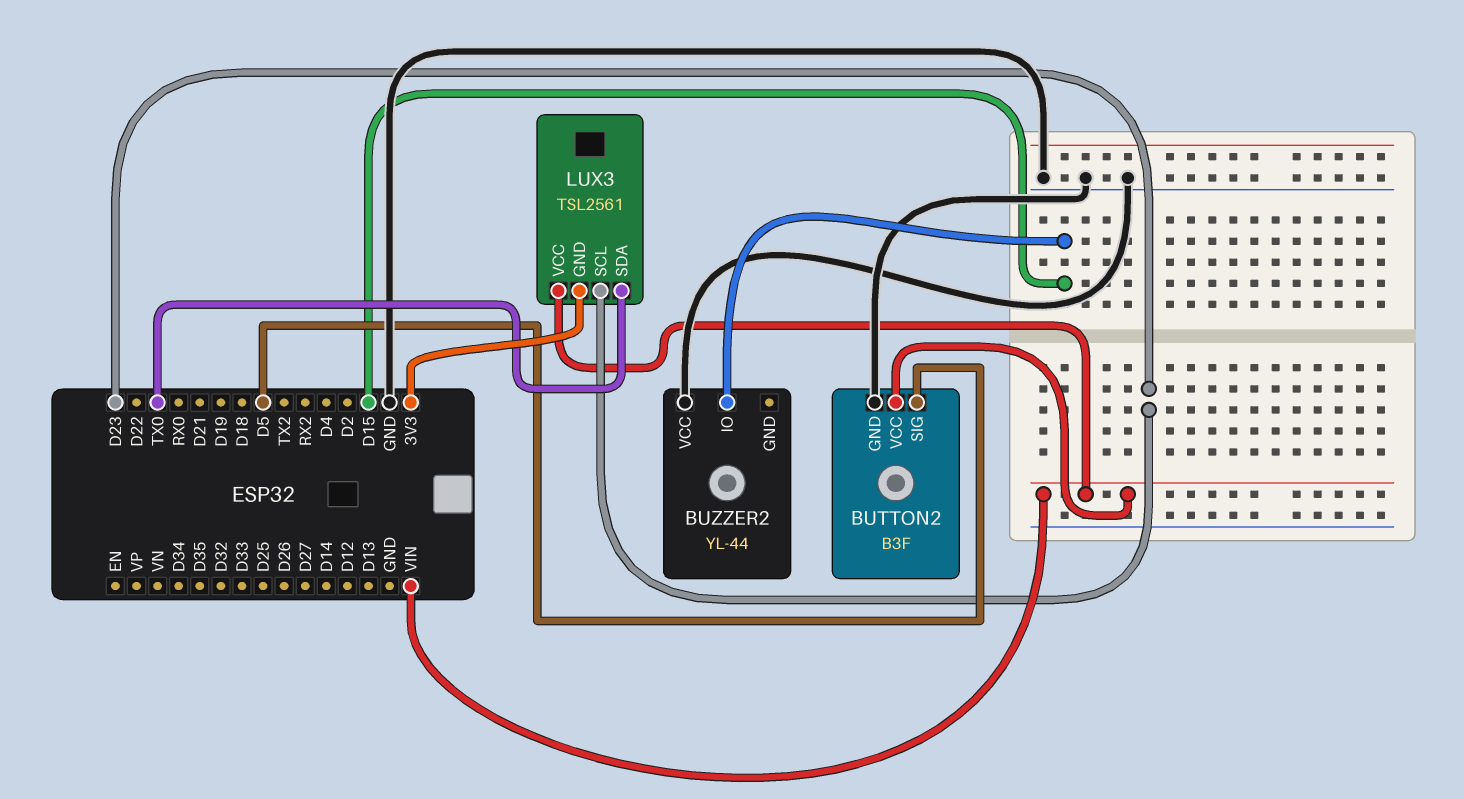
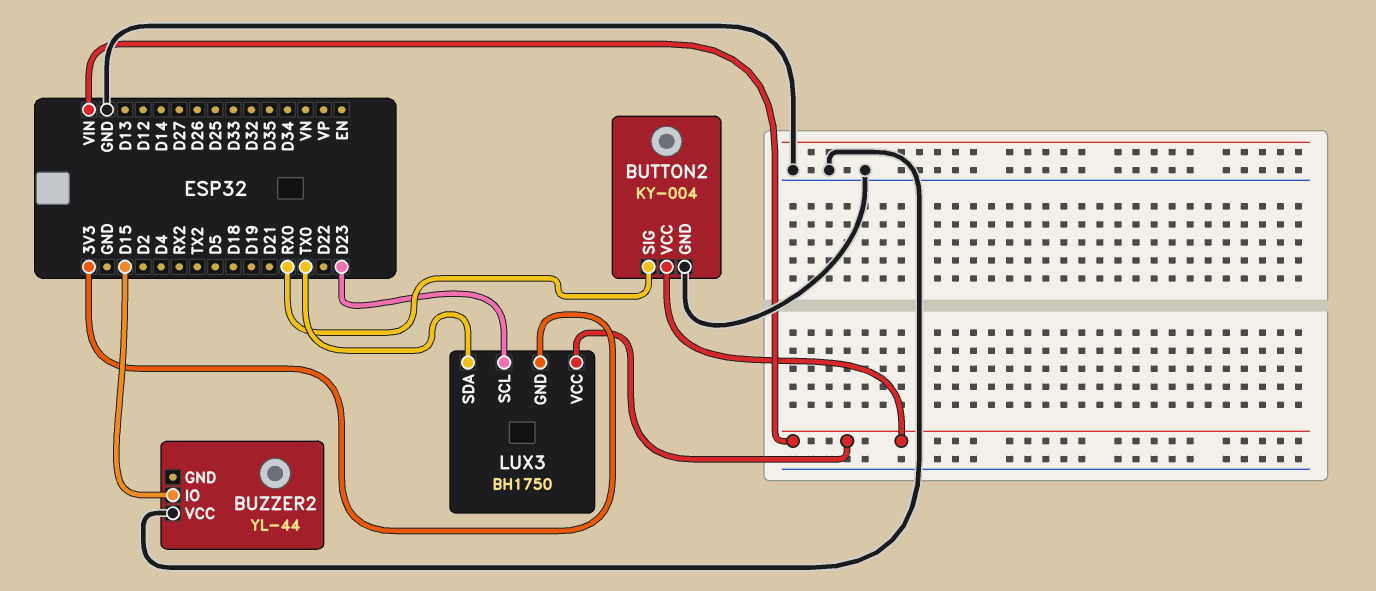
BUTTON2: B3F -> KY-004
BUTTON2 pin SIG: D5 -> RX0
LUX3: TSL2561 -> BH1750

